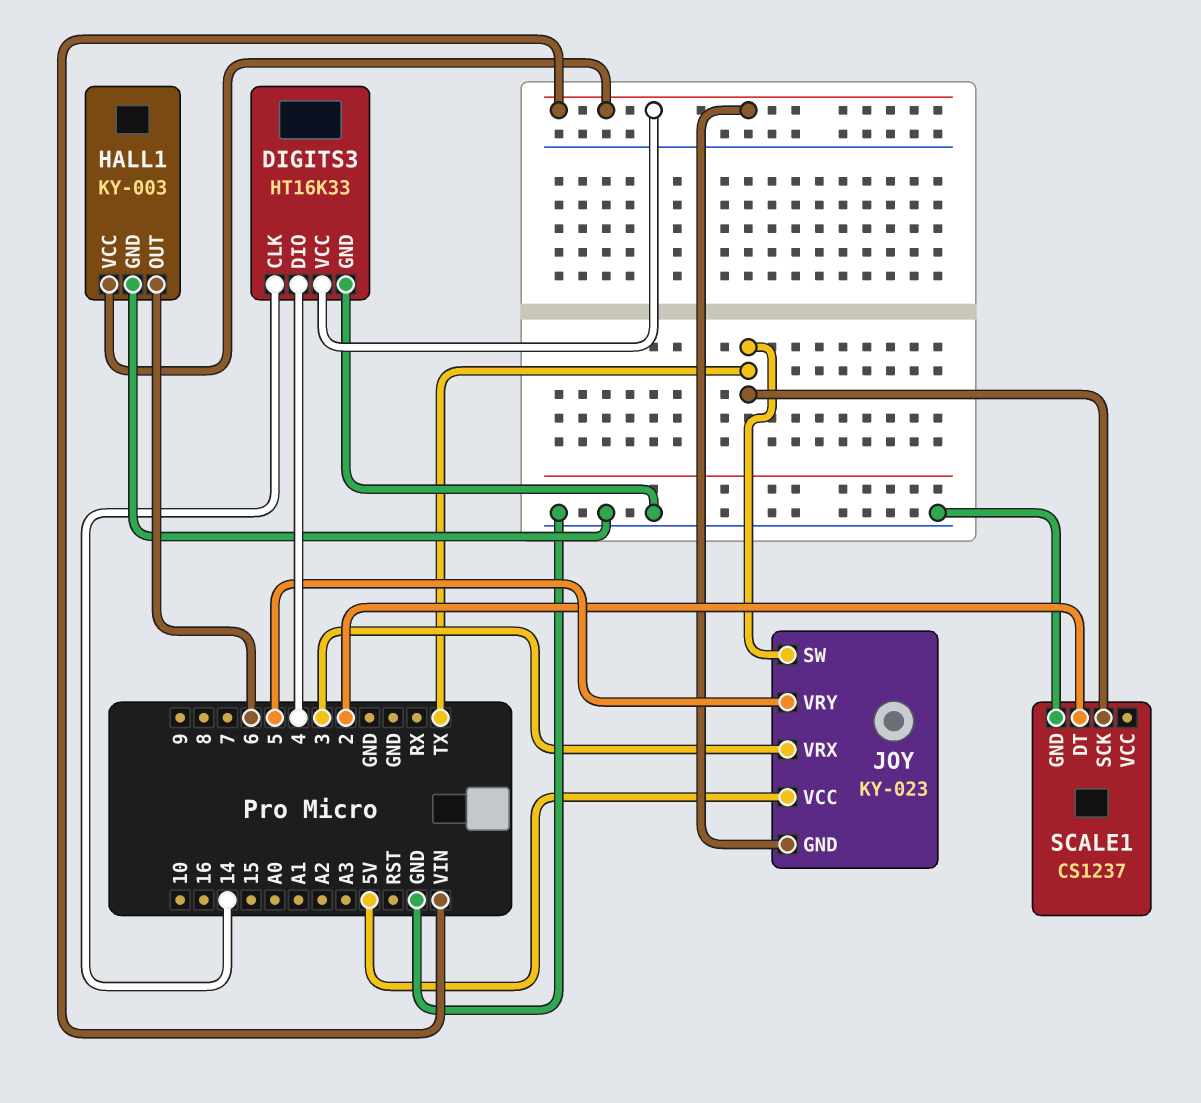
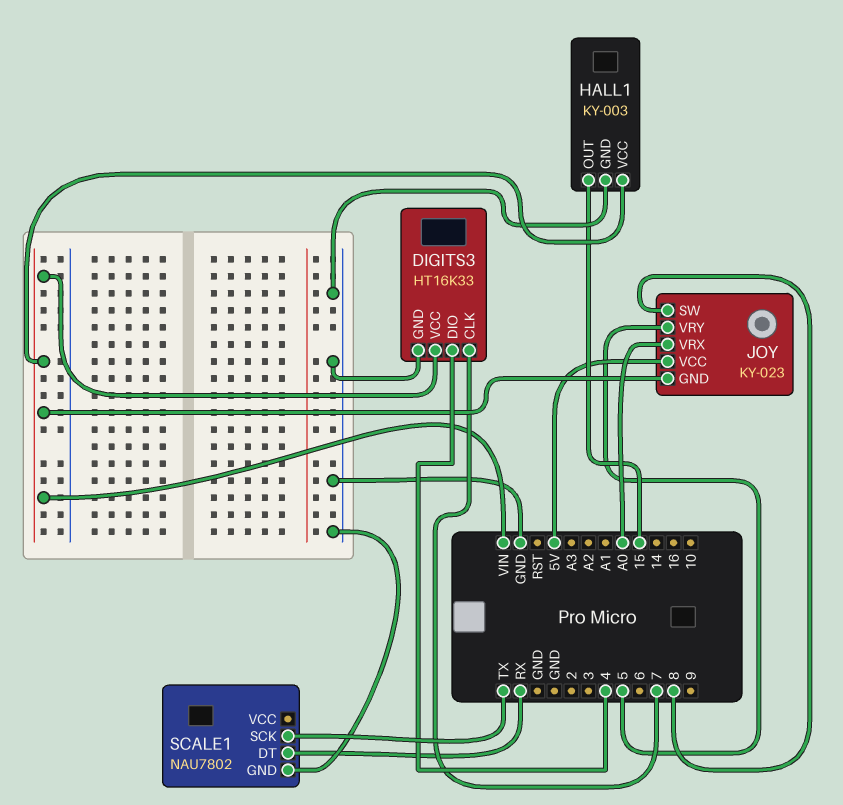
DIGITS3 pin CLK: 14 -> 7
HALL1 pin OUT: 6 -> 15
JOY pin SW: TX -> 8
JOY pin VRX: 3 -> A0
SCALE1: CS1237 -> NAU7802
SCALE1 pin DT: 2 -> RX

